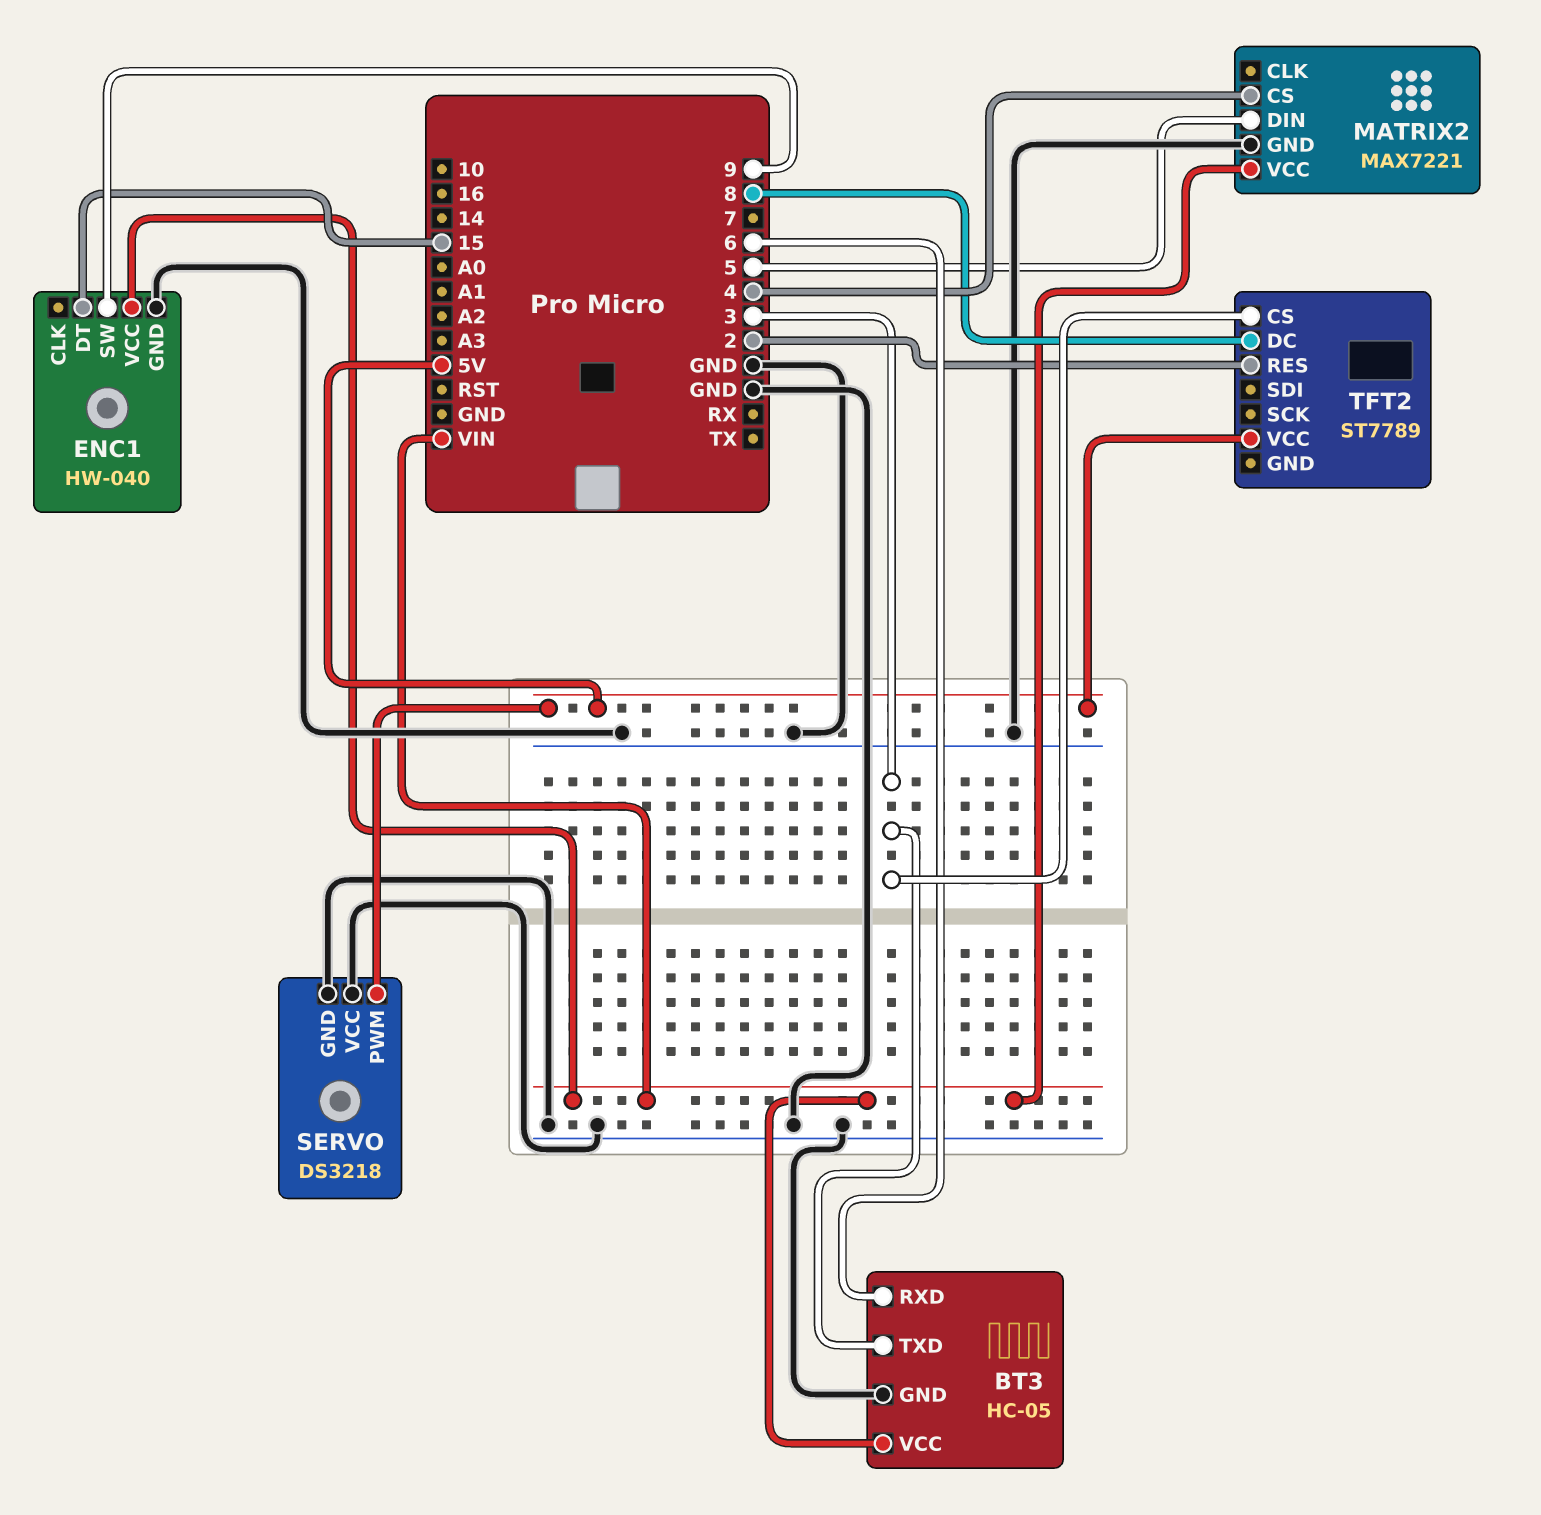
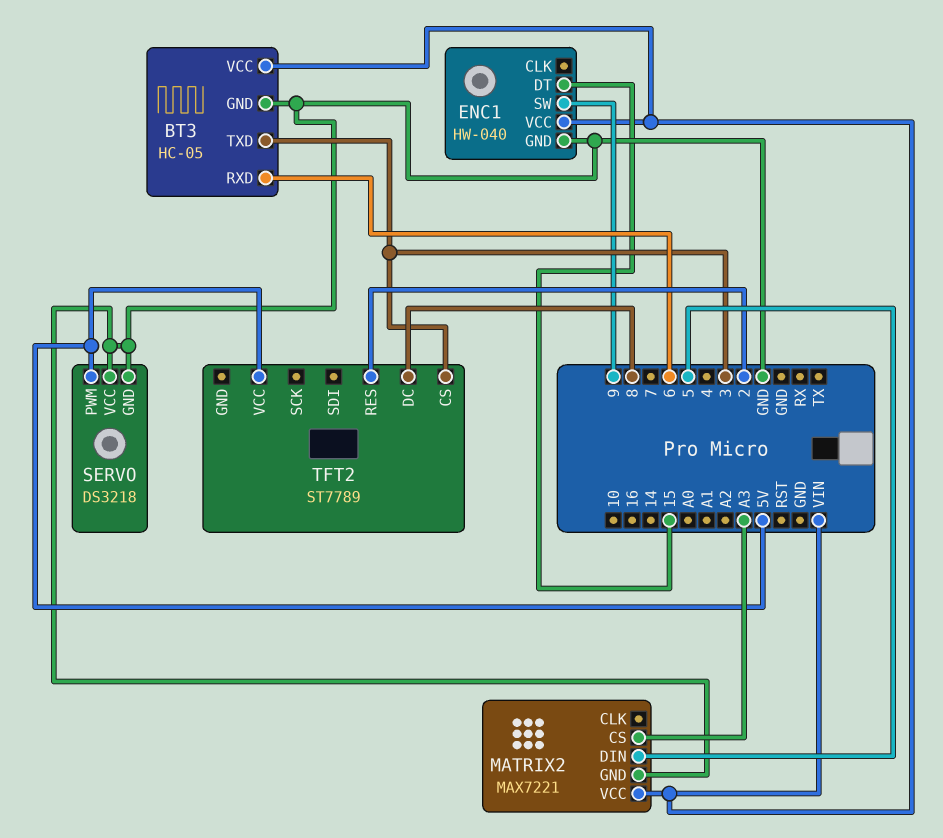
MATRIX2 pin CS: 4 -> A3

